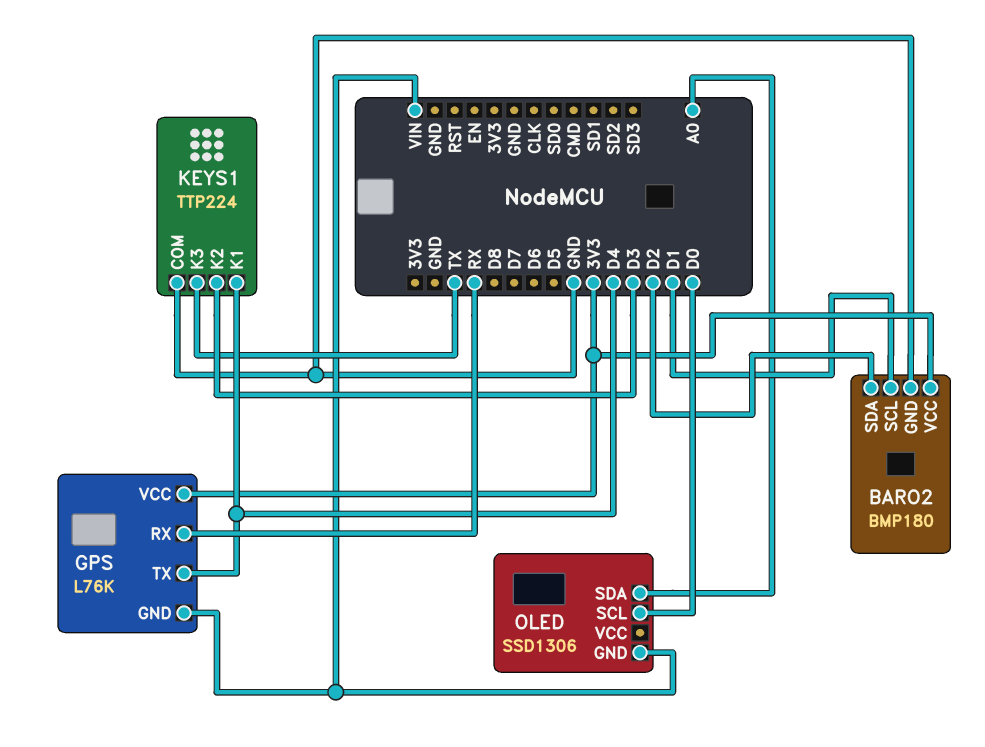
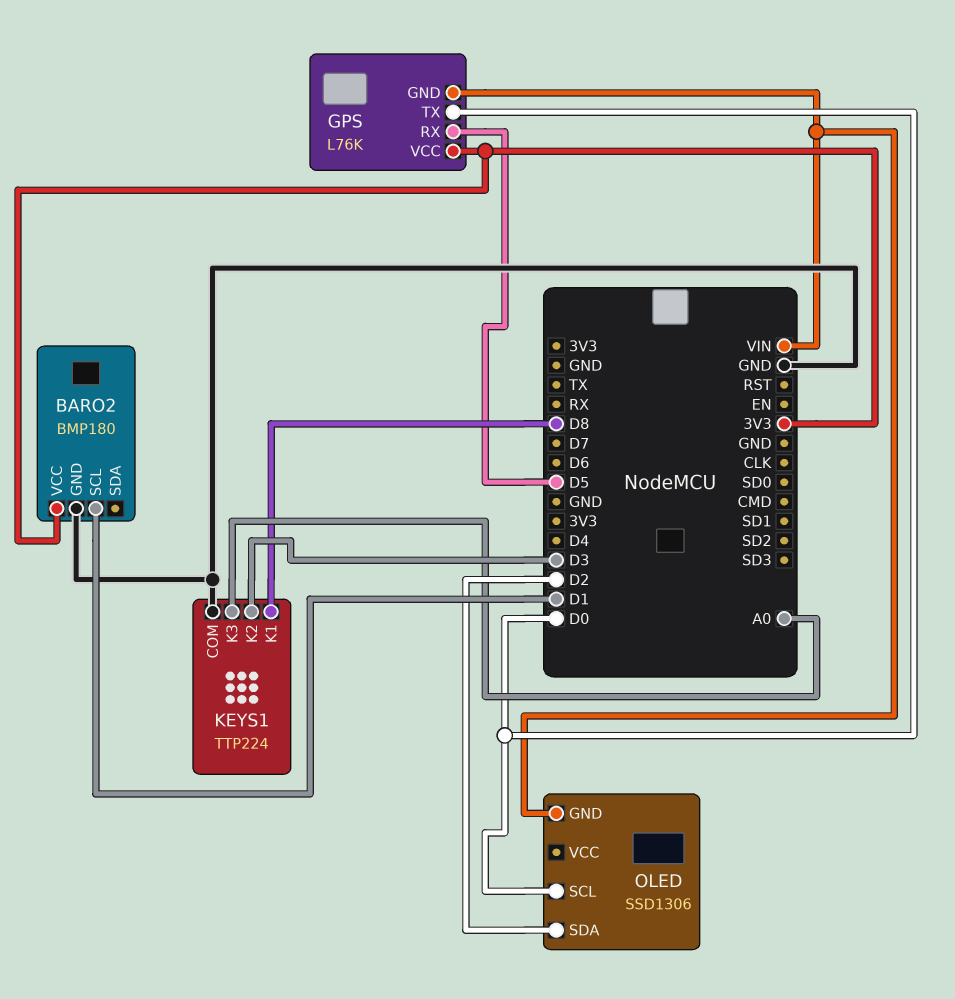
BARO2 pin SDA: D2 -> none
GPS pin RX: RX -> D5
GPS pin TX: D4 -> D0
KEYS1 pin K1: D4 -> D8
KEYS1 pin K3: TX -> A0
OLED pin SDA: A0 -> D2

